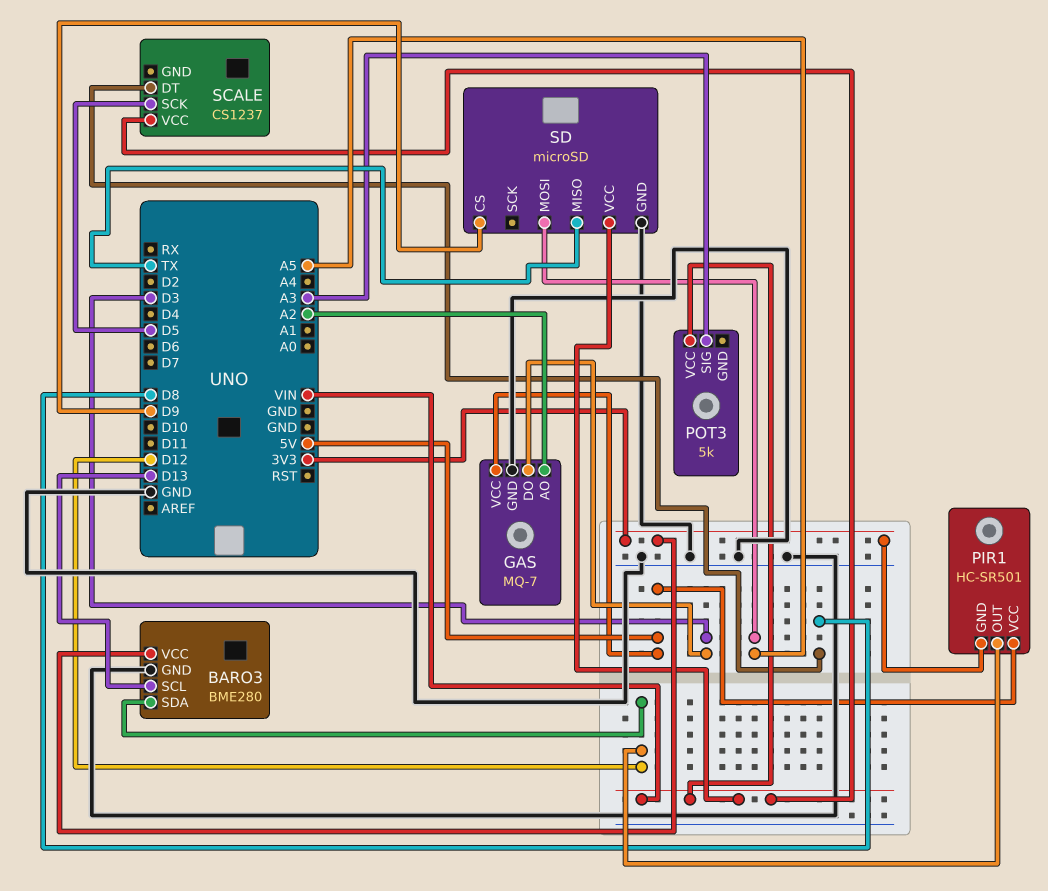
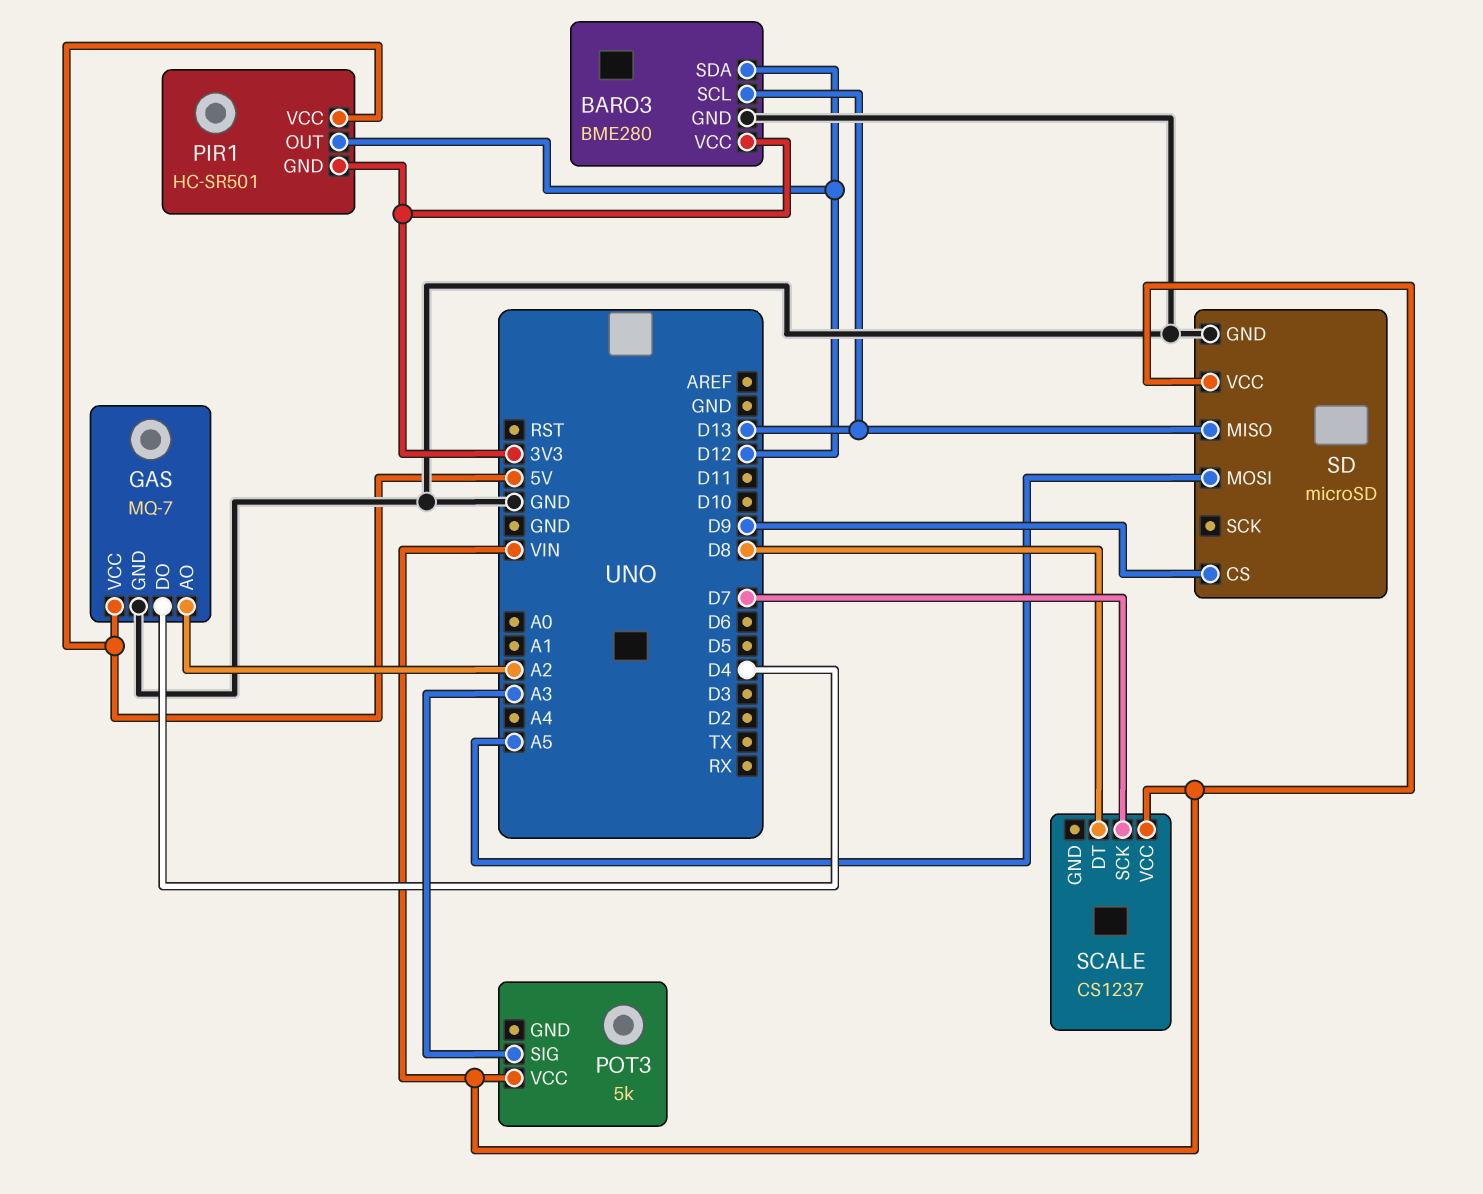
GAS pin DO: D3 -> D4
SCALE pin SCK: D5 -> D7
SD pin MISO: TX -> D13

